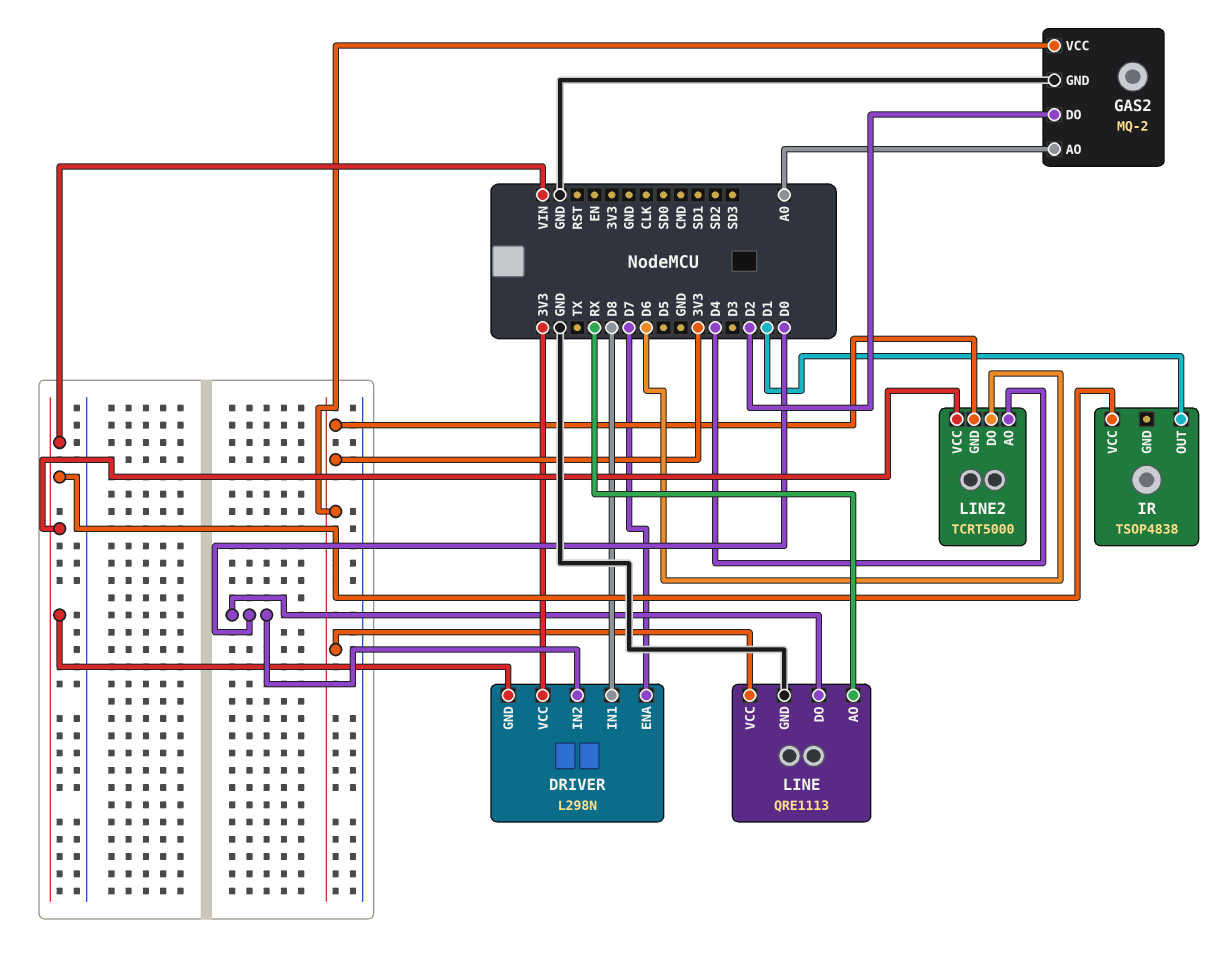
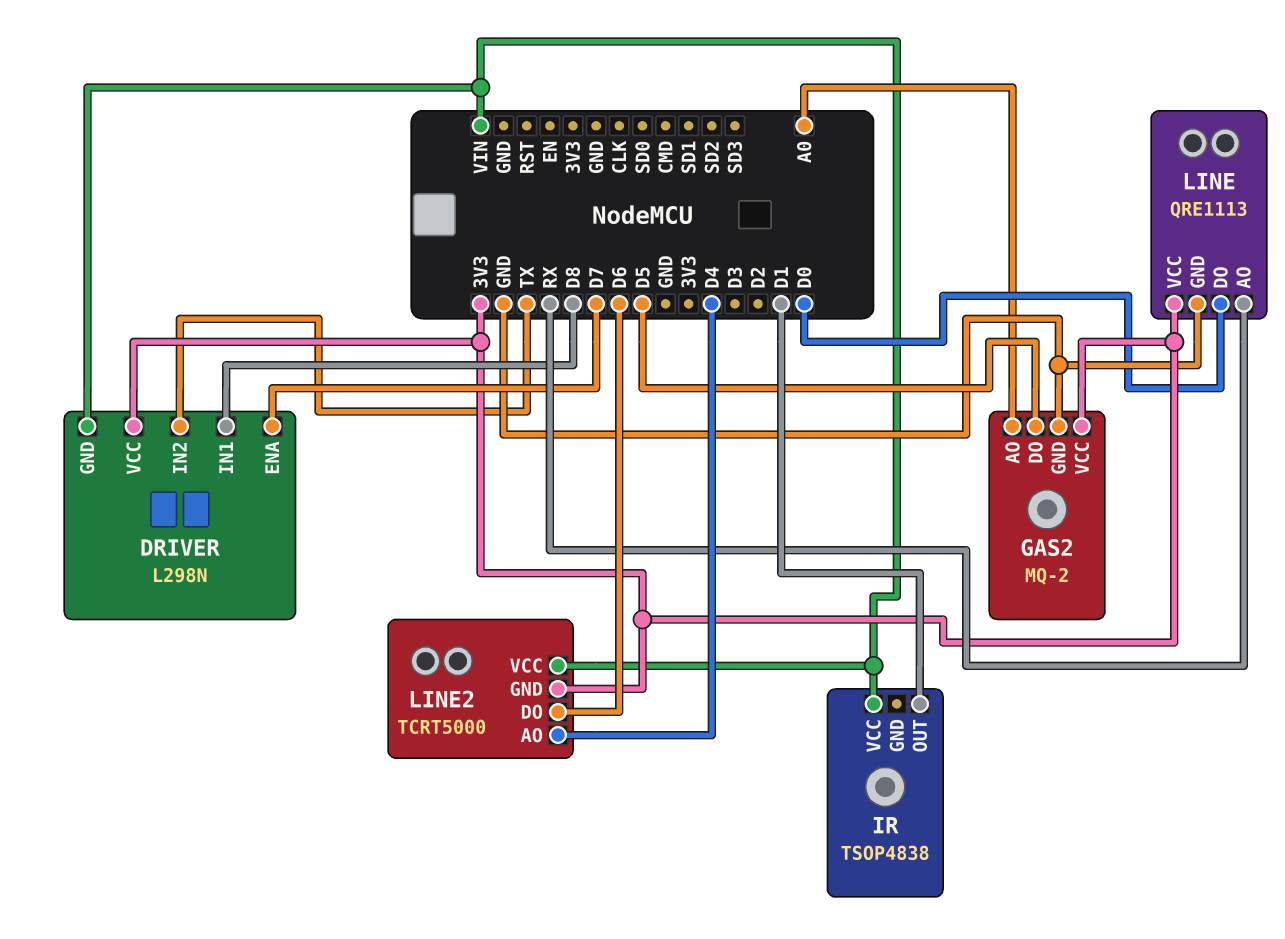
DRIVER pin IN2: D0 -> TX
GAS2 pin DO: D2 -> D5

